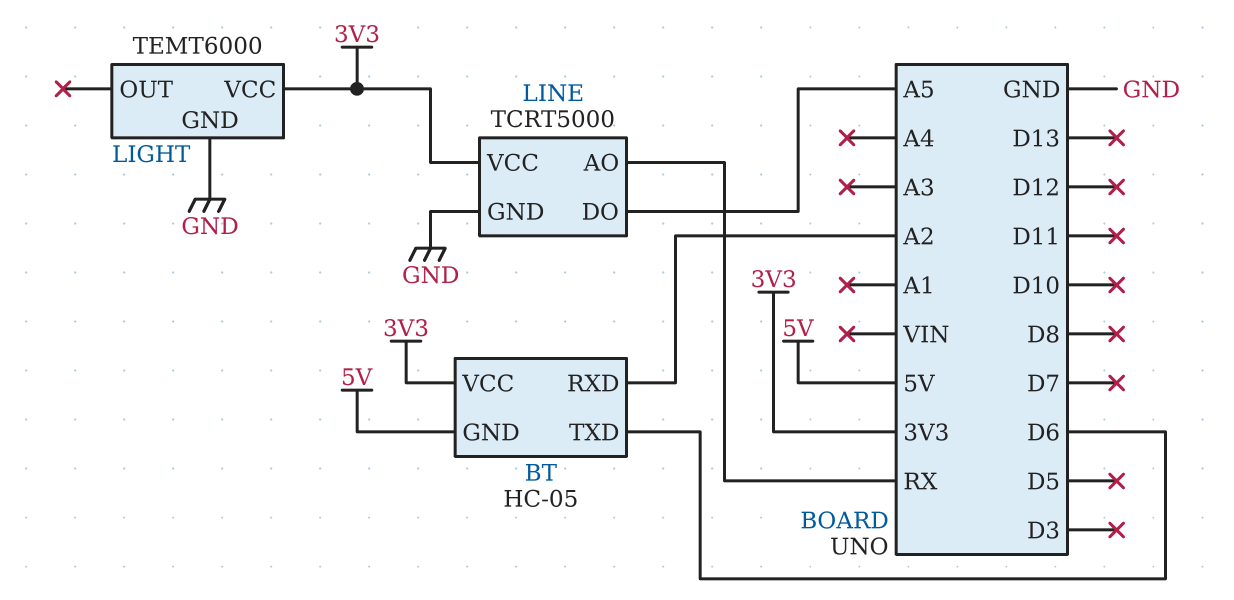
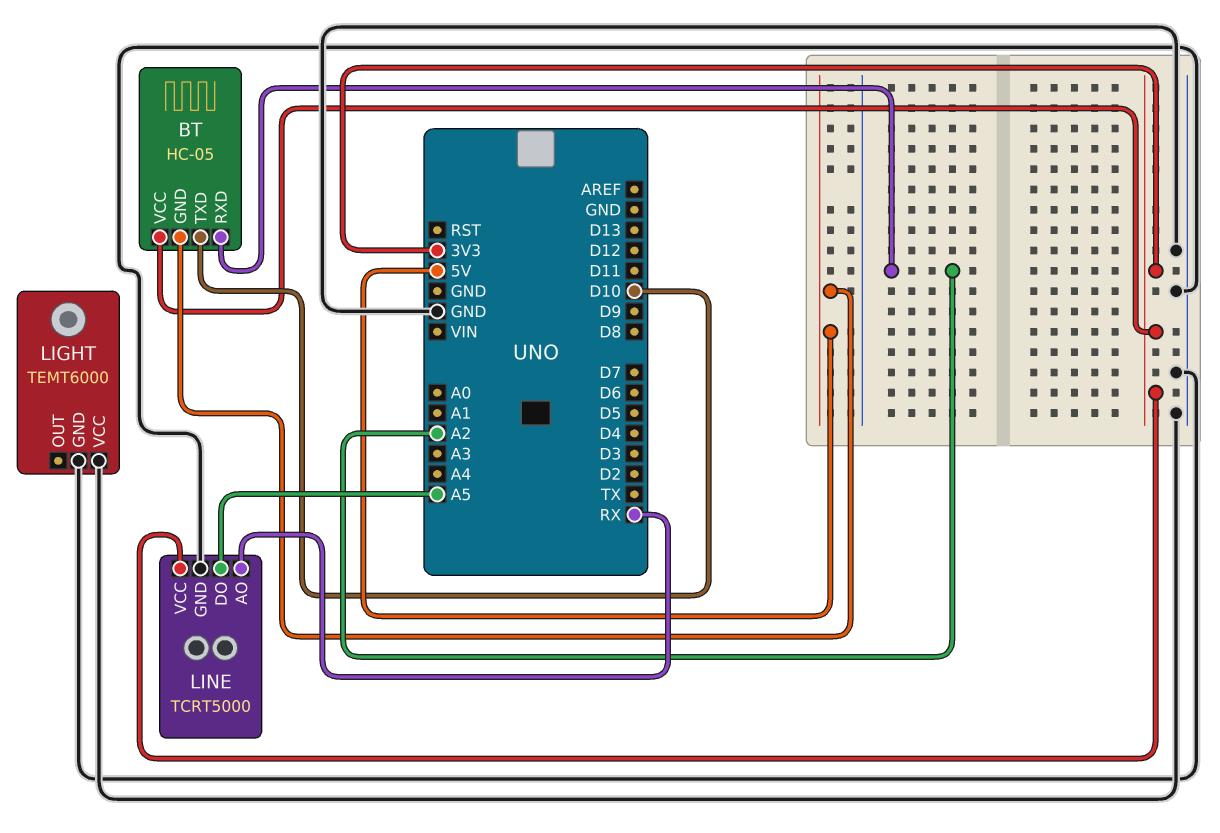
BT pin TXD: D6 -> D10
LIGHT pin VCC: 3V3 -> GND

